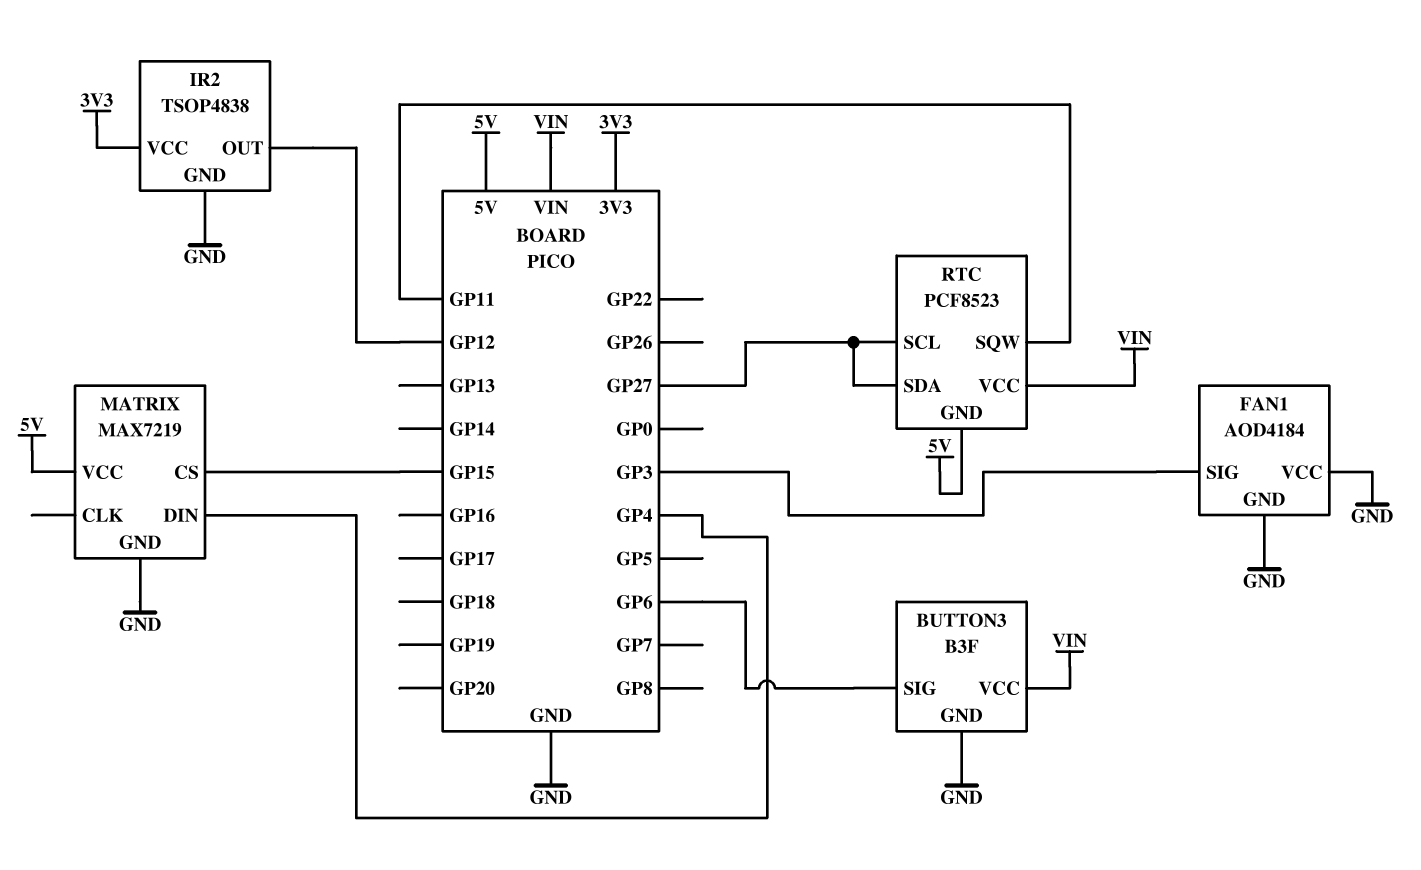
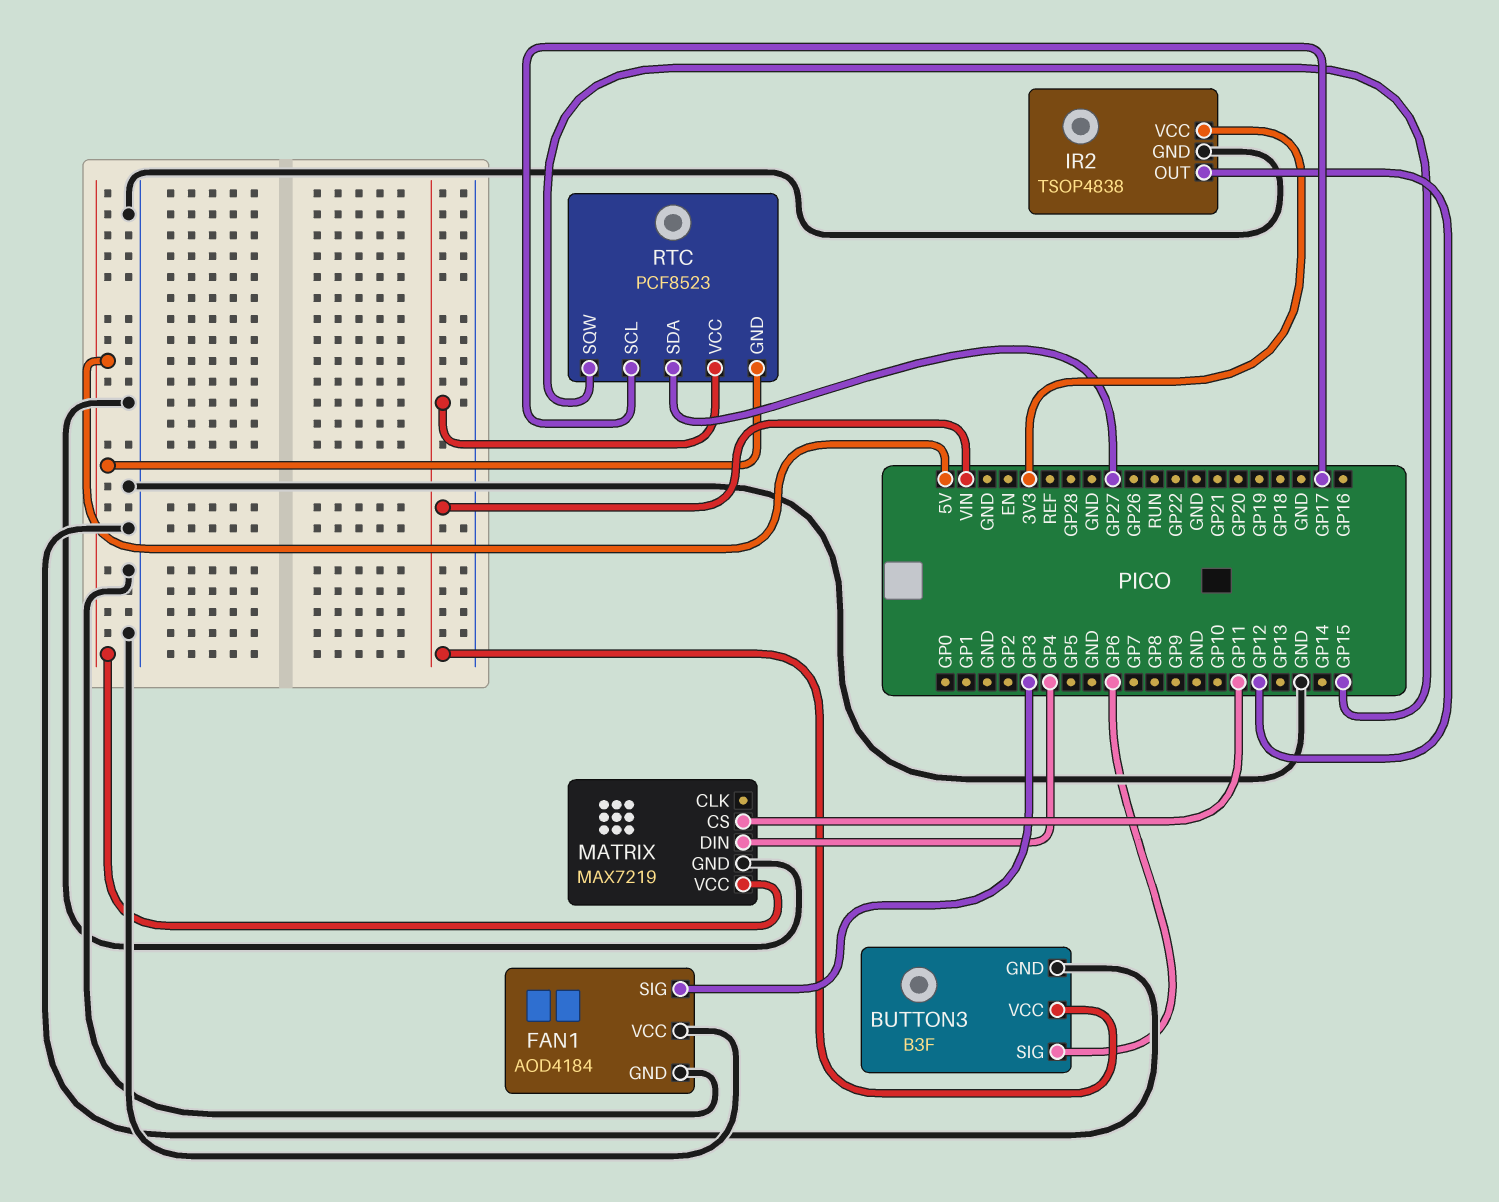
MATRIX pin CS: GP15 -> GP11
RTC pin SCL: GP27 -> GP17
RTC pin SQW: GP11 -> GP15

